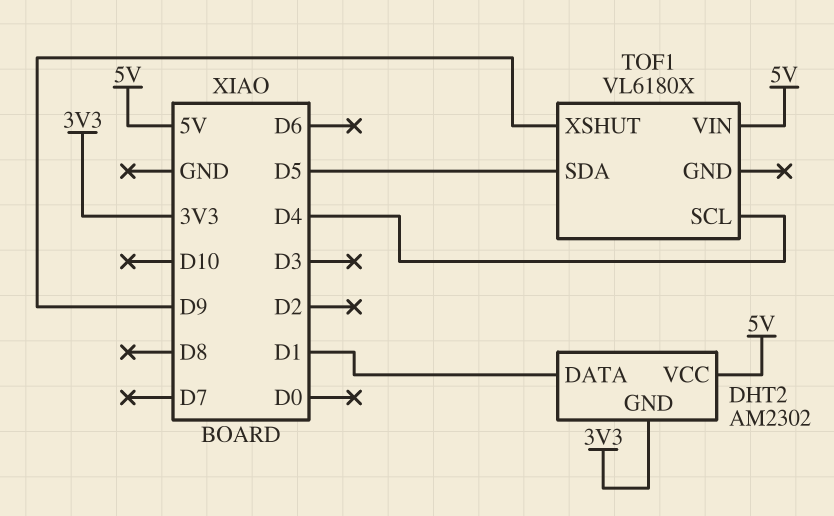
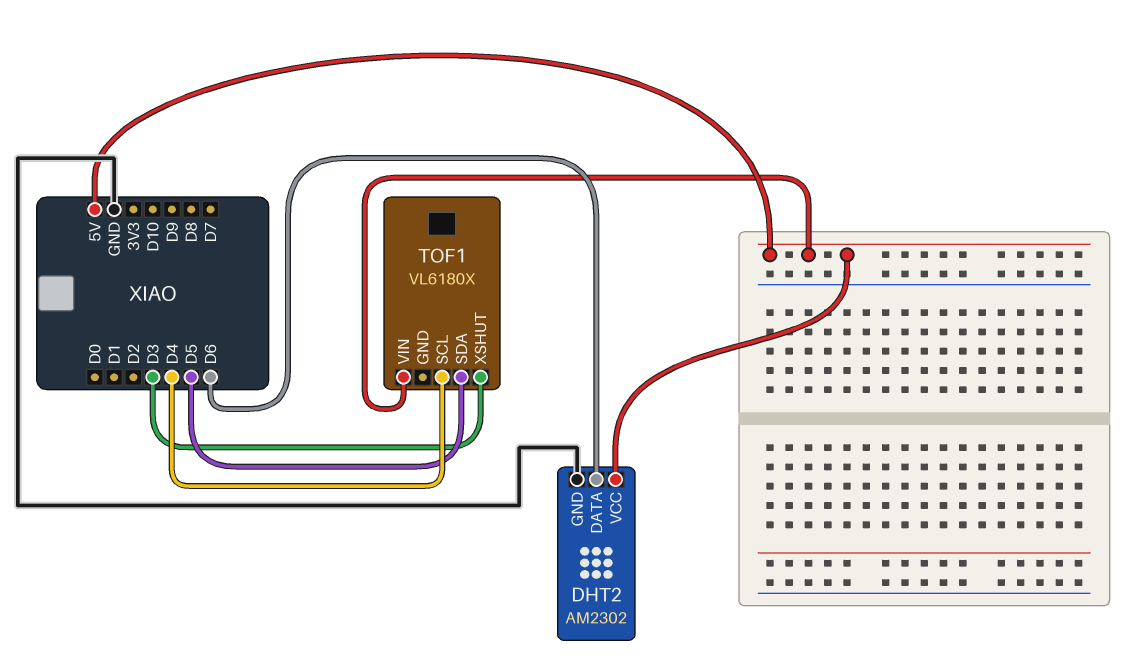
DHT2 pin DATA: D1 -> D6
DHT2 pin GND: 3V3 -> GND
TOF1 pin XSHUT: D9 -> D3

